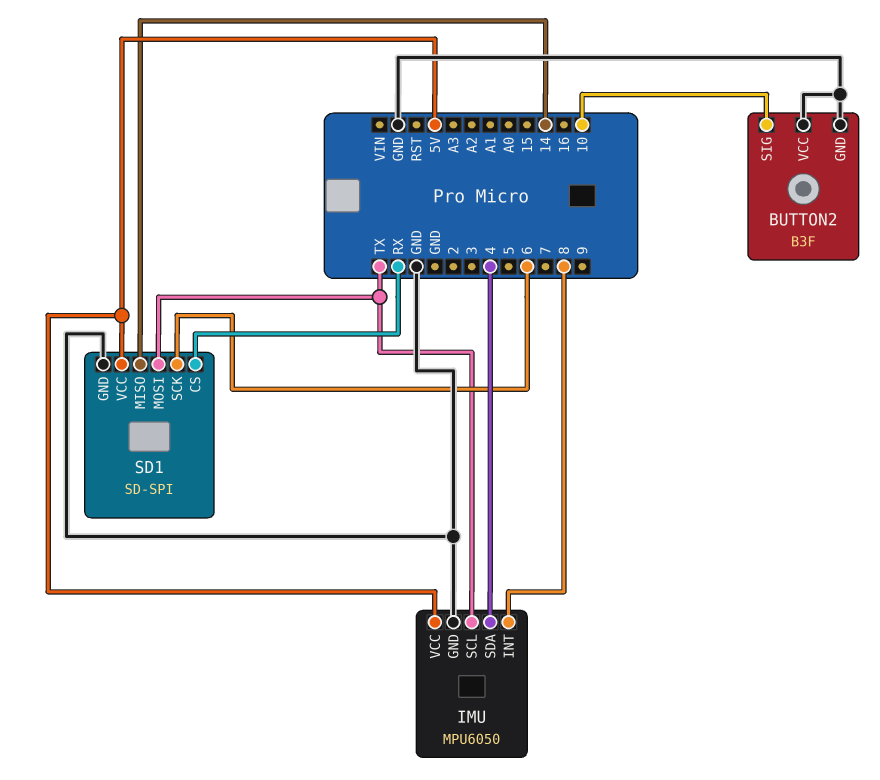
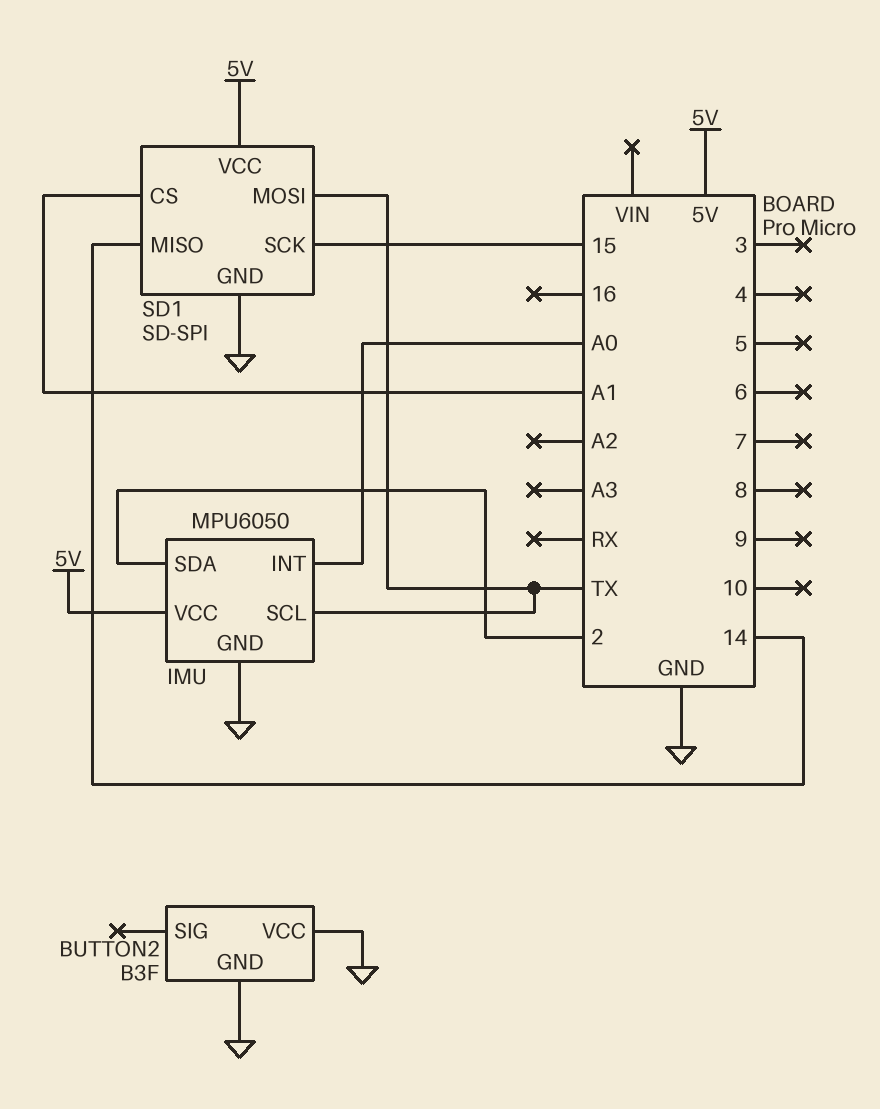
BUTTON2 pin SIG: 10 -> none
IMU pin INT: 8 -> A0
IMU pin SDA: 4 -> 2
SD1 pin CS: RX -> A1
SD1 pin SCK: 6 -> 15

